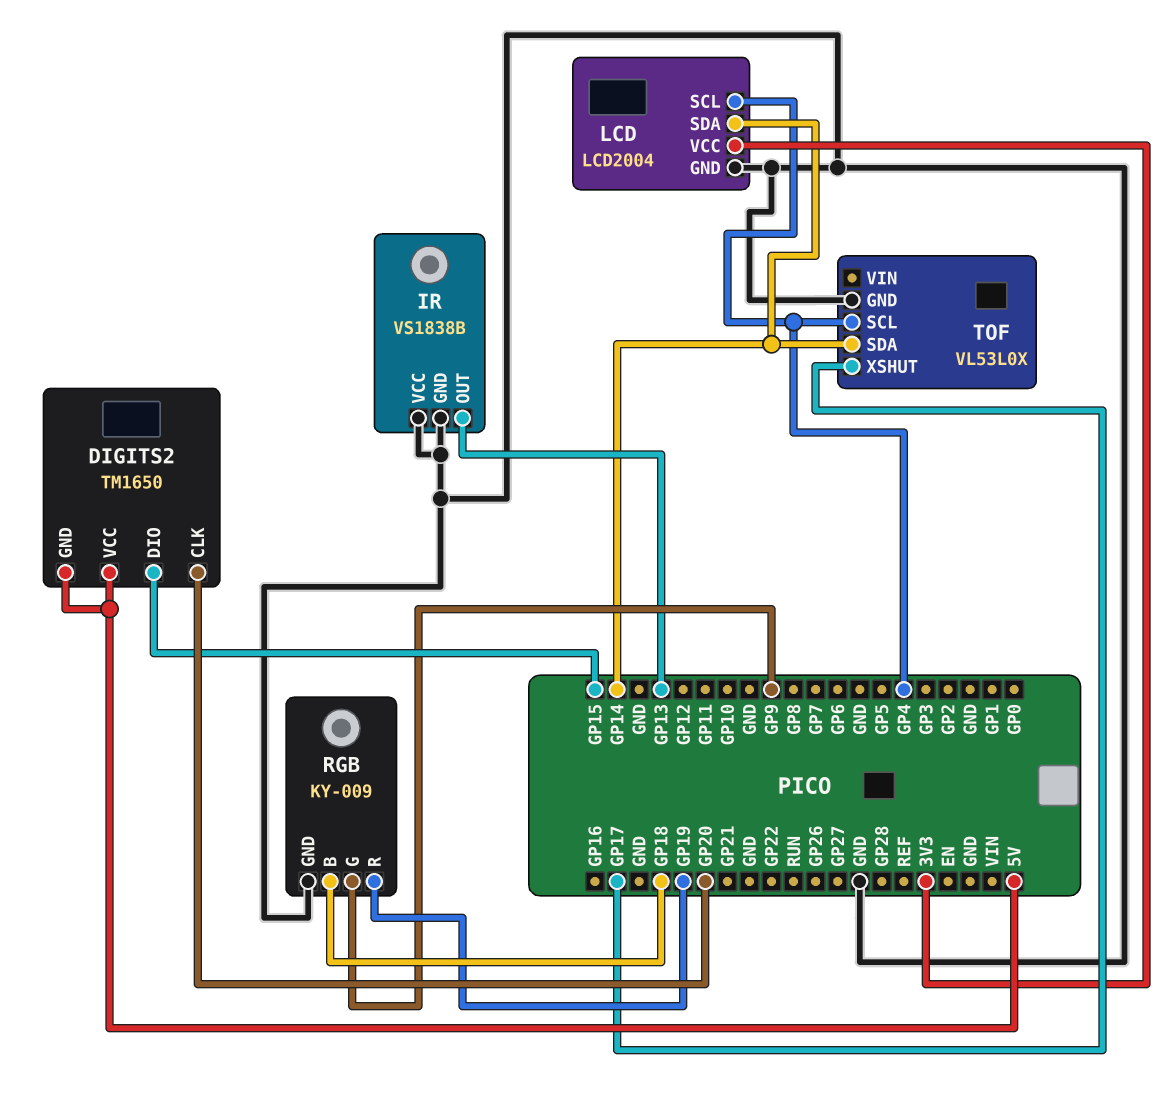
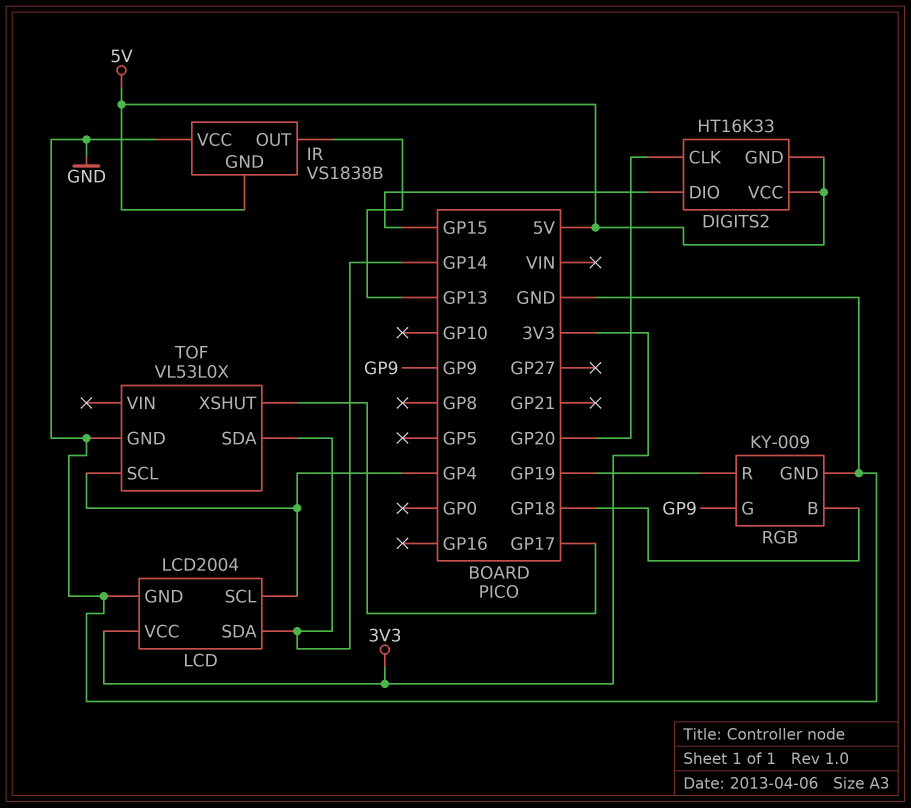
DIGITS2: TM1650 -> HT16K33
IR pin GND: GND -> 5V

